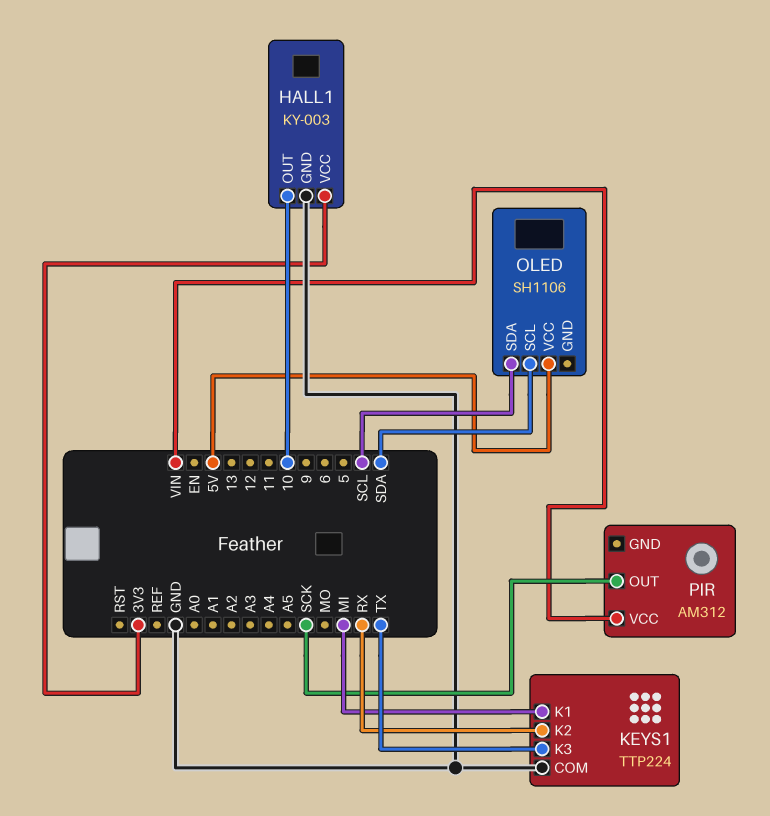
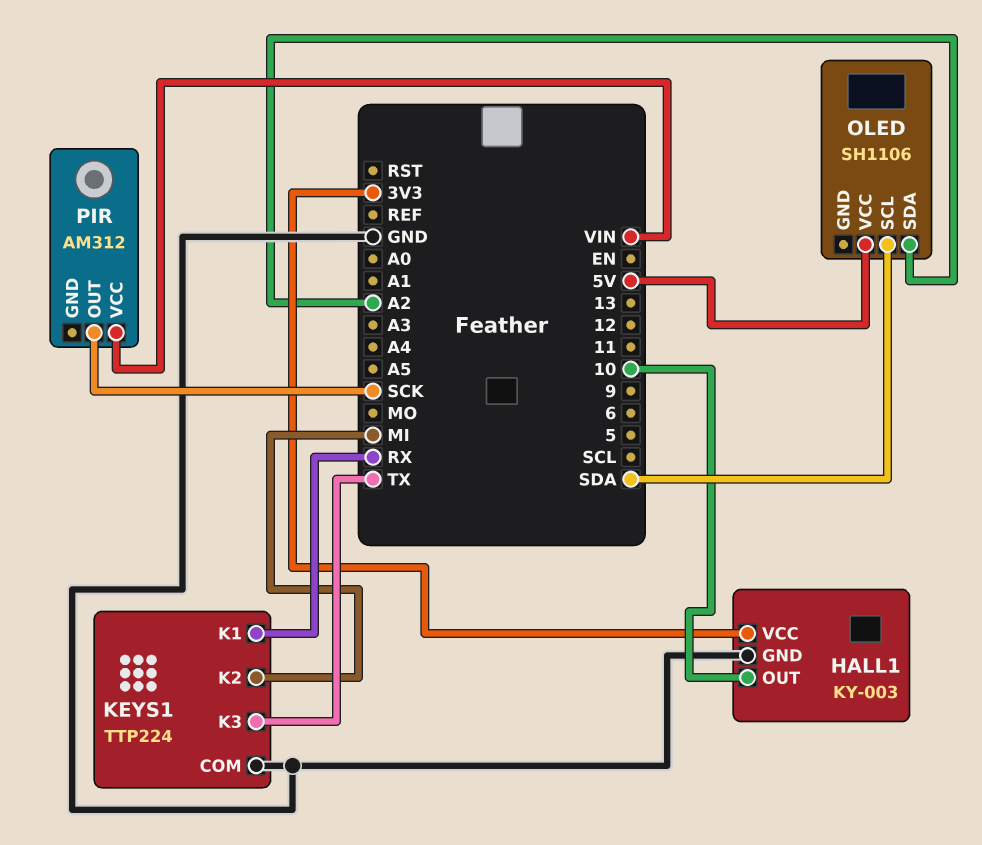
KEYS1 pin K1: MI -> RX
KEYS1 pin K2: RX -> MI
OLED pin SDA: SCL -> A2

